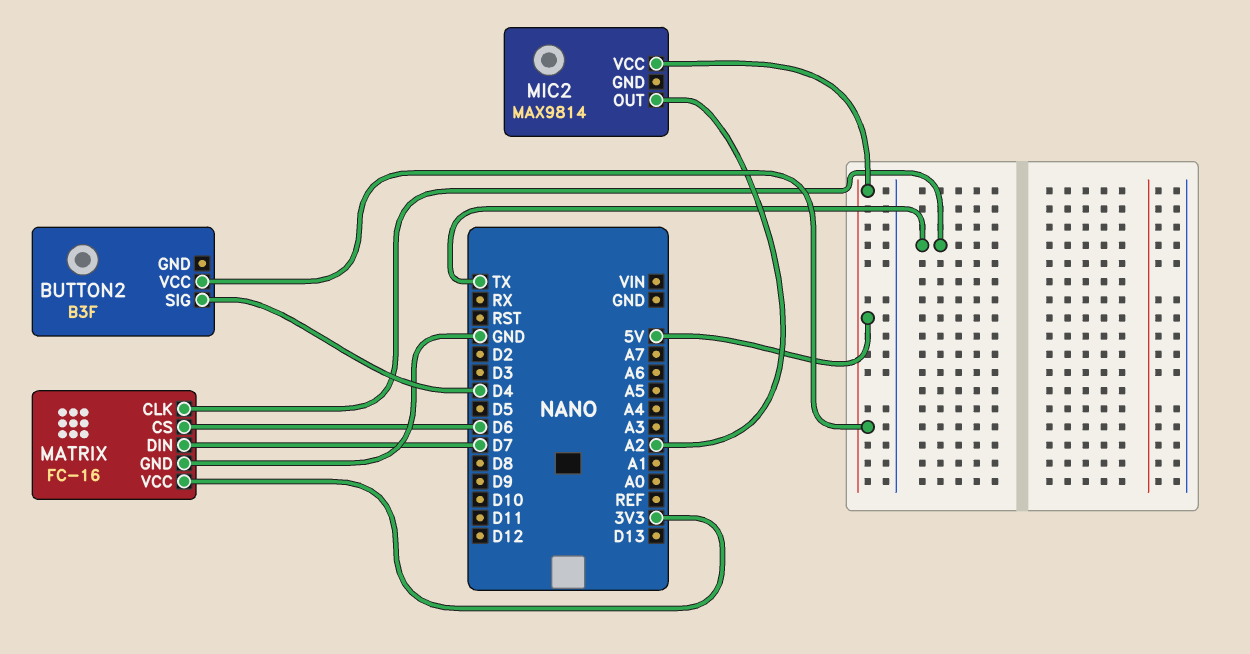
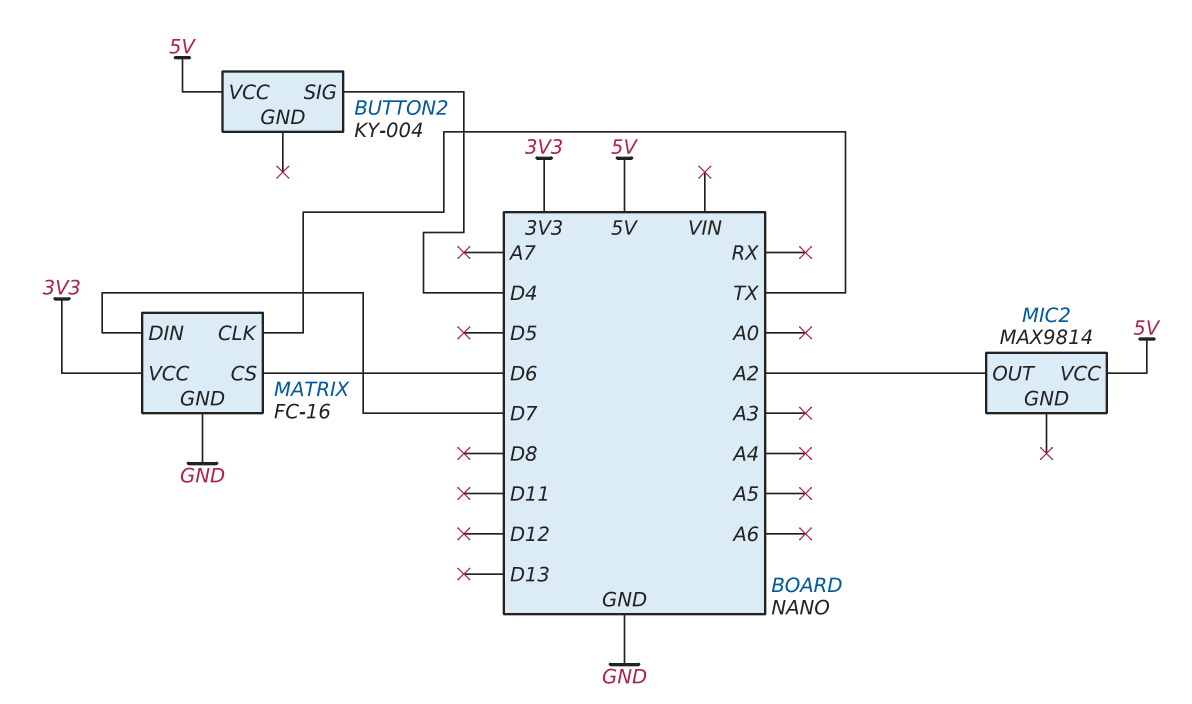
BUTTON2: B3F -> KY-004

